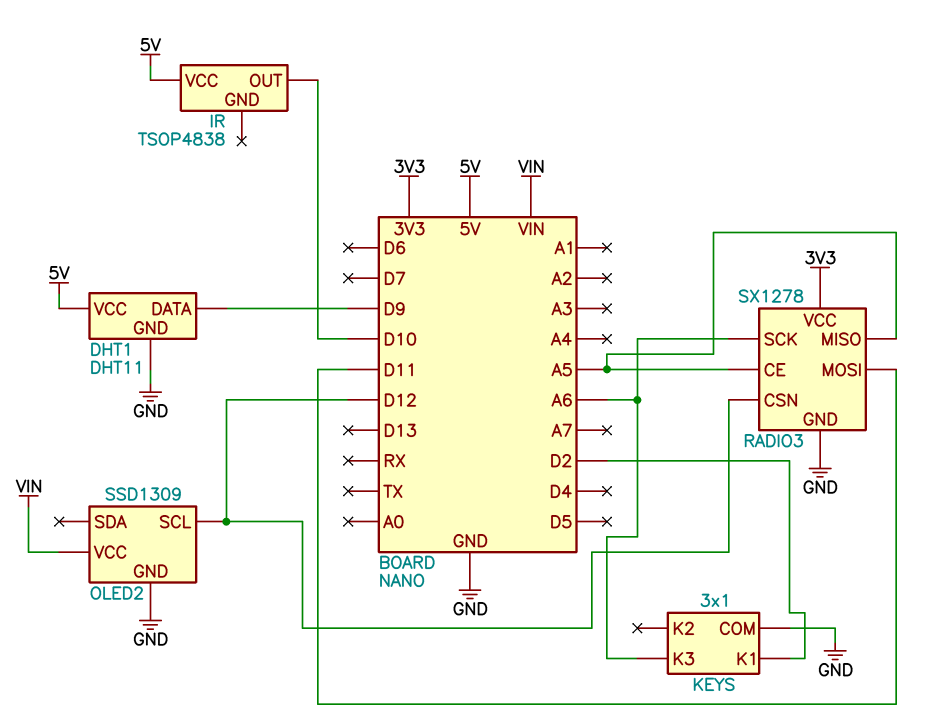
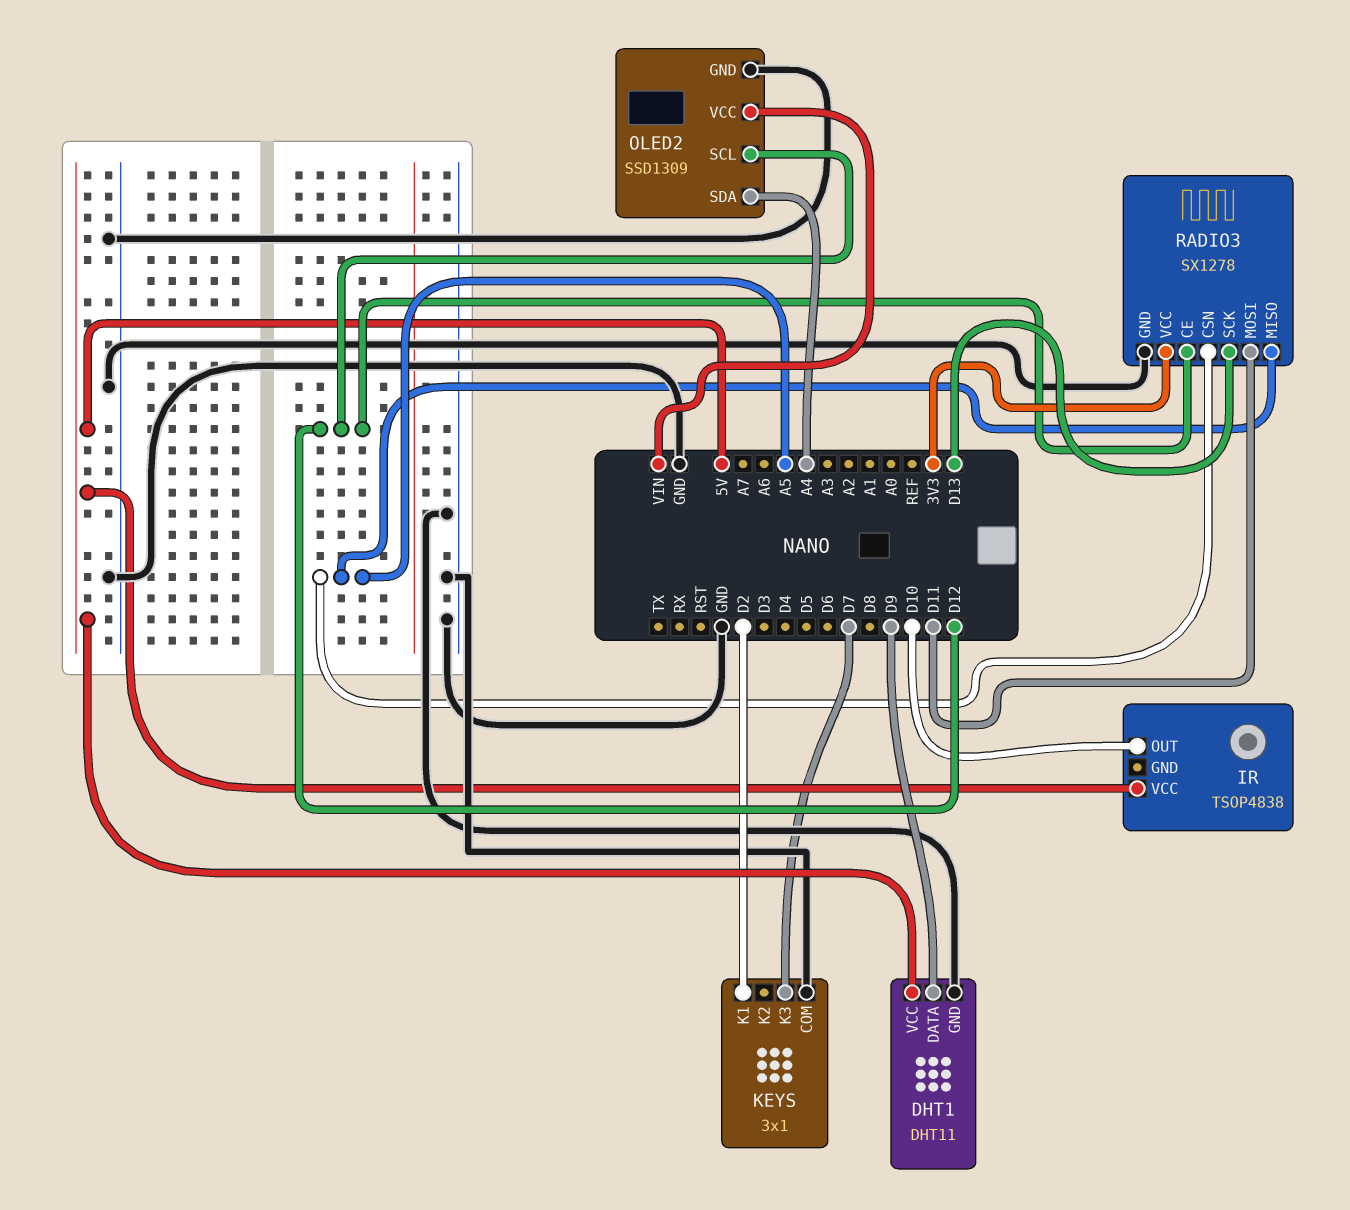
KEYS pin K3: A6 -> D7
OLED2 pin SDA: none -> A4
RADIO3 pin CE: A5 -> D12
RADIO3 pin CSN: D12 -> A5
RADIO3 pin SCK: A6 -> D13

